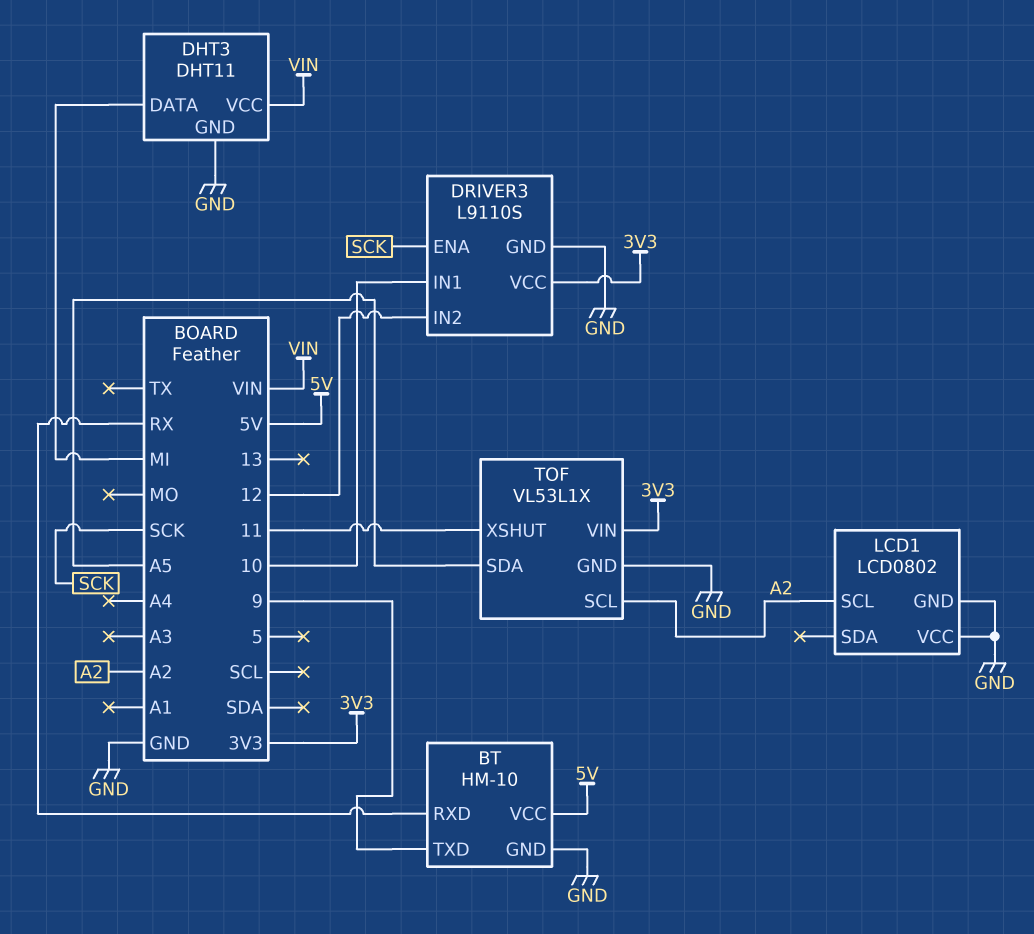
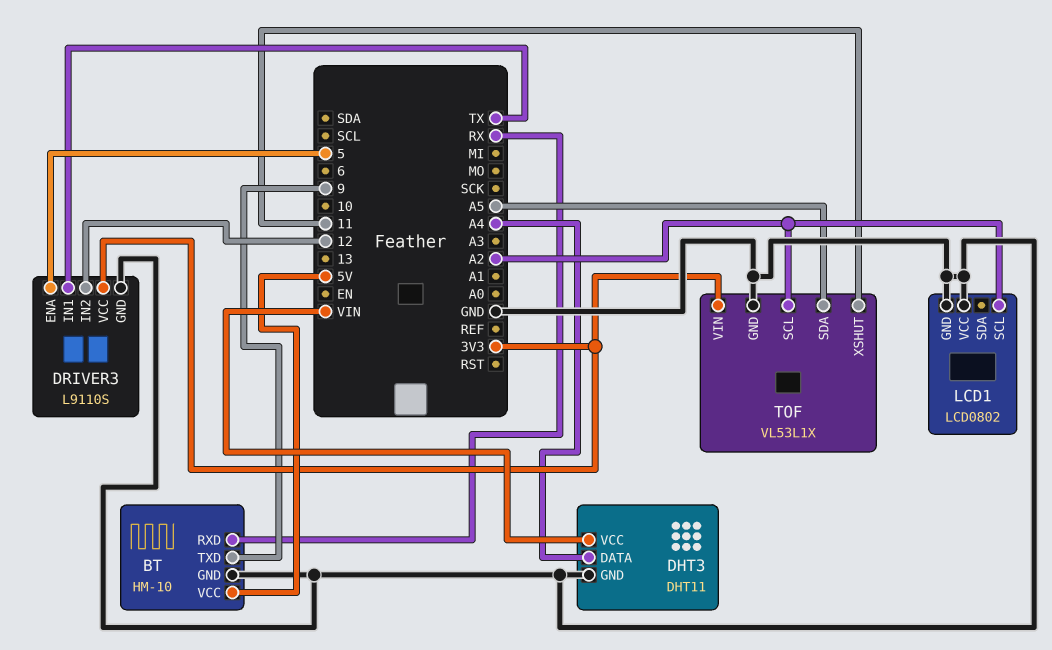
DHT3 pin DATA: MI -> A4
DRIVER3 pin ENA: SCK -> 5
DRIVER3 pin IN1: 10 -> TX

